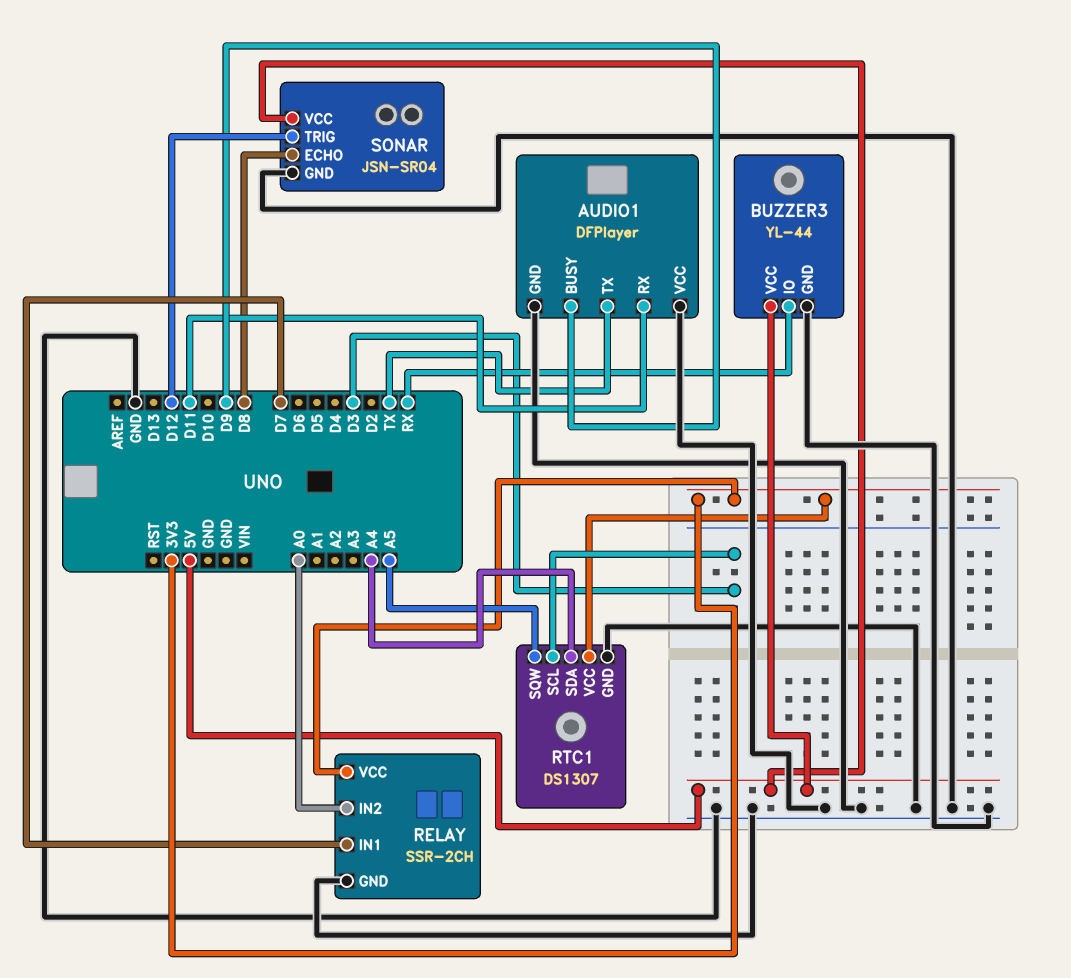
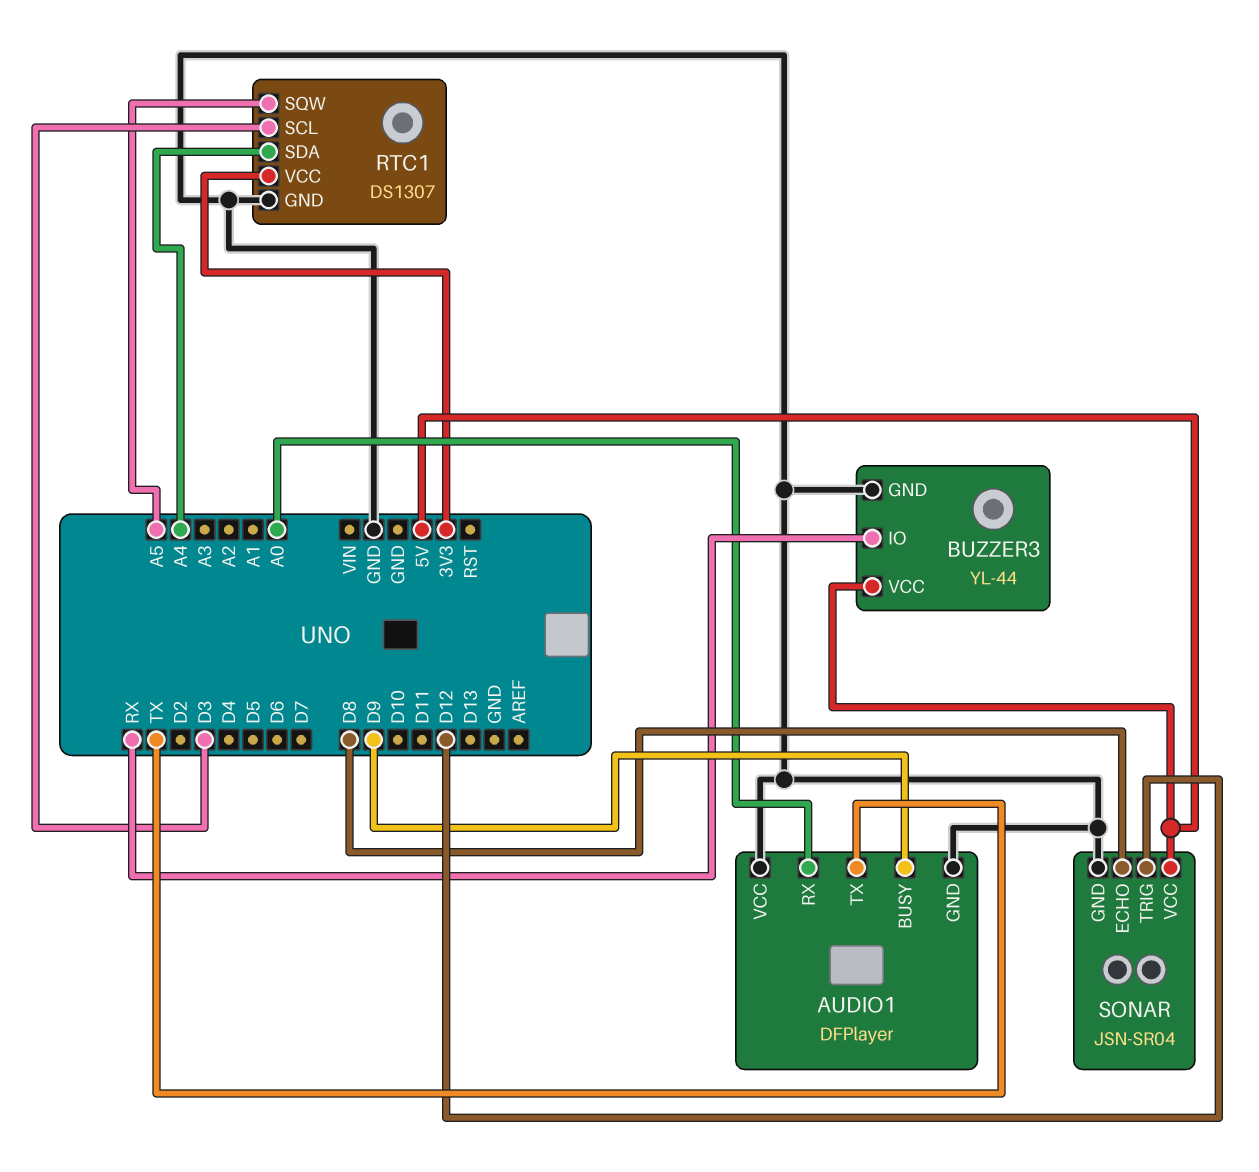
AUDIO1 pin RX: D11 -> A0
RELAY: SSR-2CH -> none
RELAY pin GND: GND -> none
RELAY pin IN1: D7 -> none
RELAY pin IN2: A0 -> none
RELAY pin VCC: 3V3 -> none

